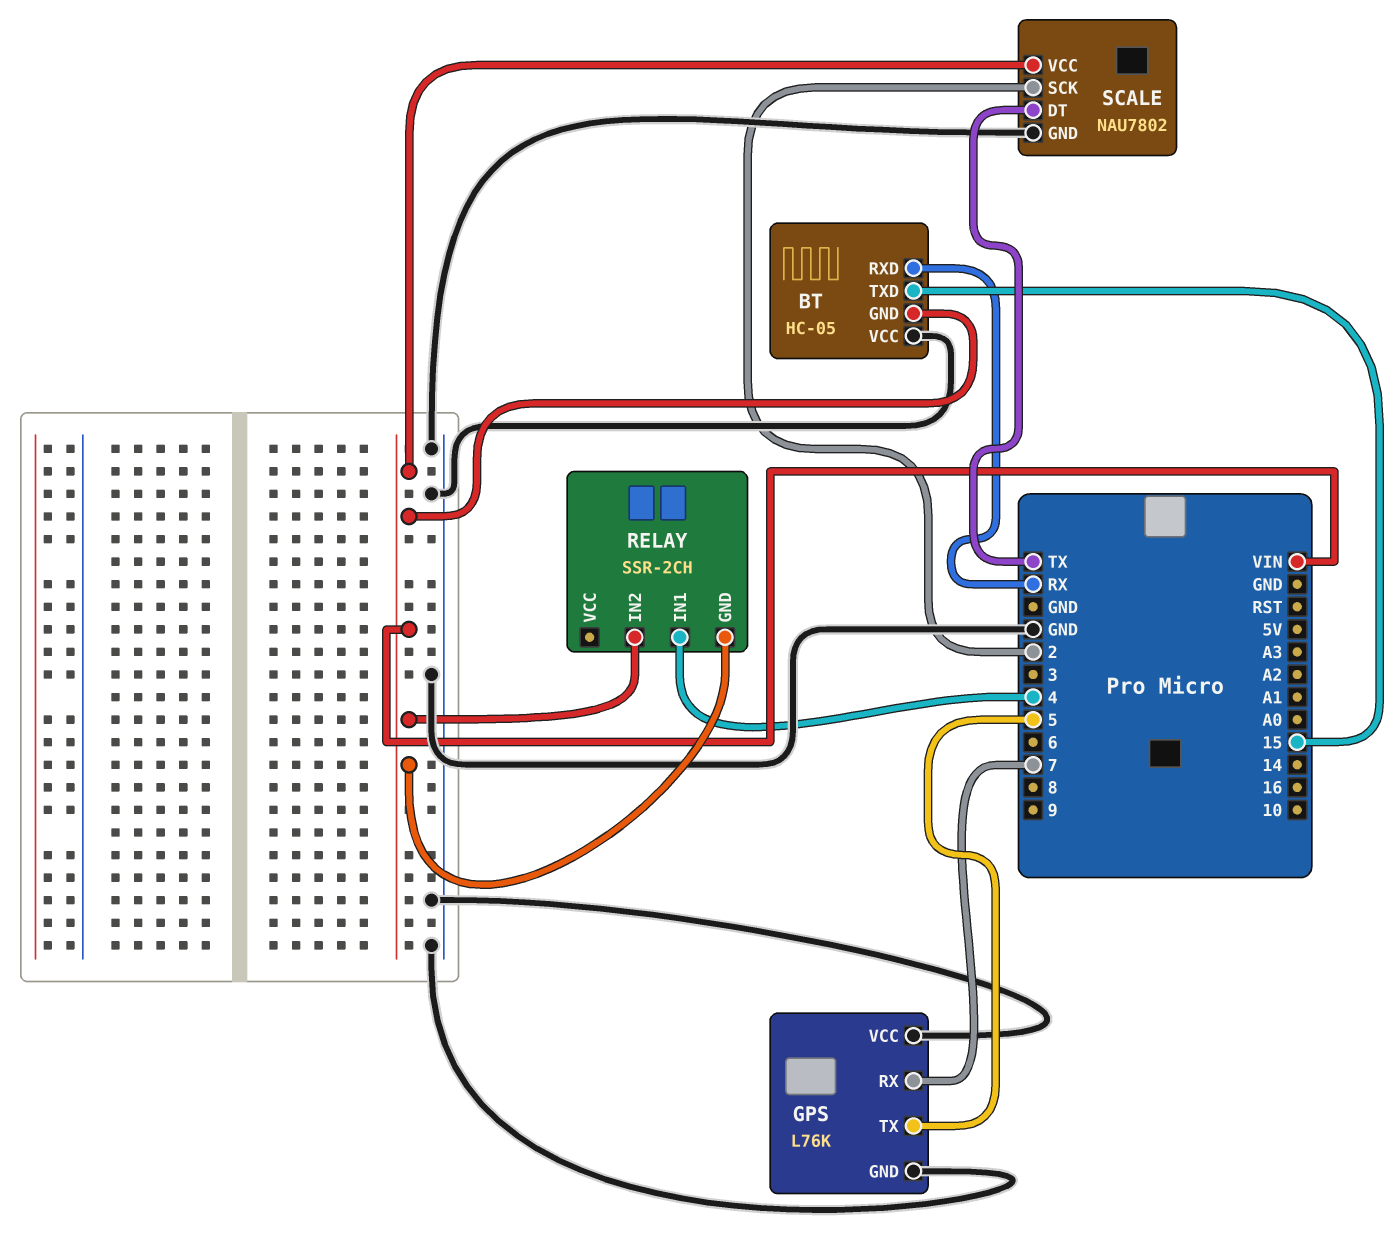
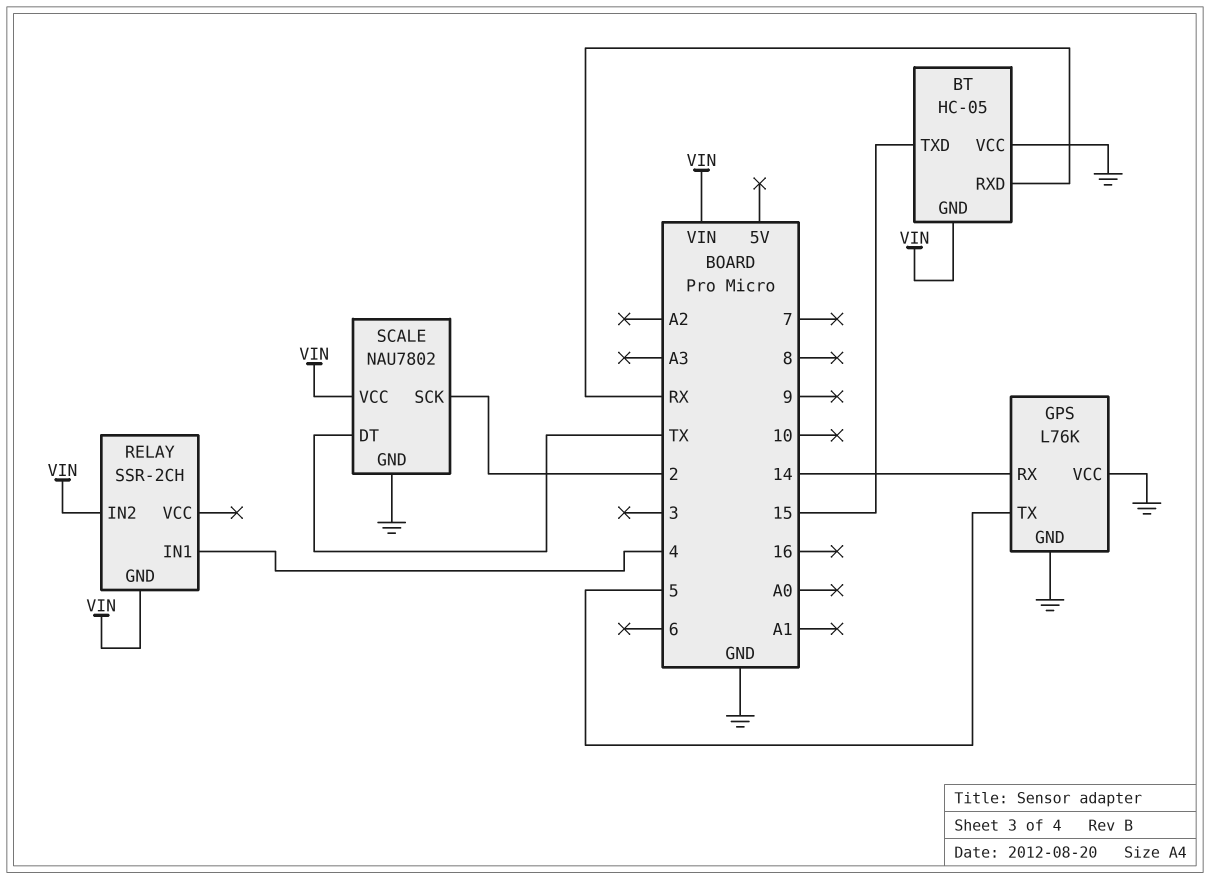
GPS pin RX: 7 -> 14

